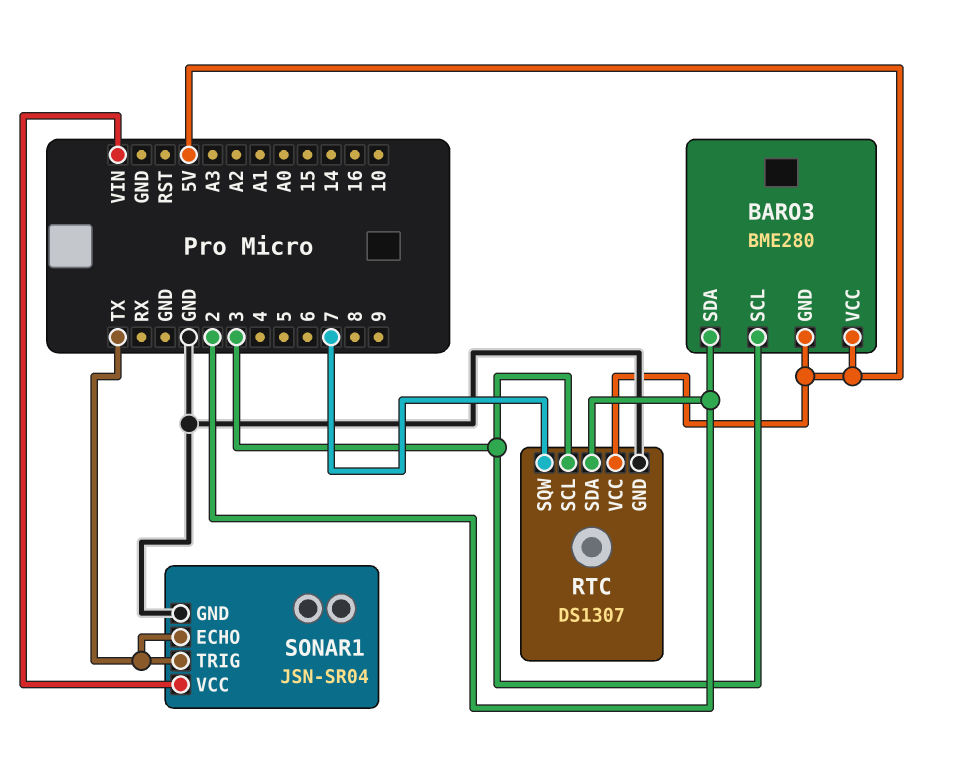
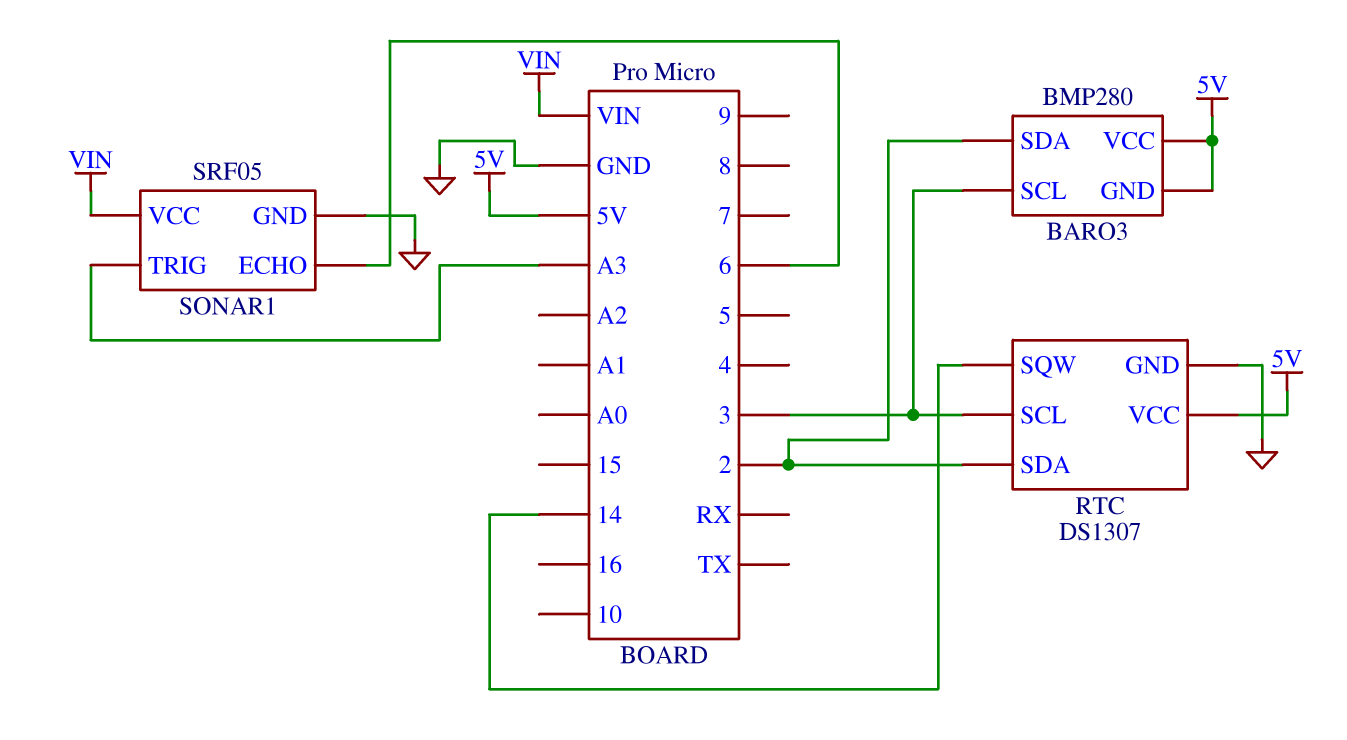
BARO3: BME280 -> BMP280
RTC pin SQW: 7 -> 14
SONAR1: JSN-SR04 -> SRF05
SONAR1 pin ECHO: TX -> 6
SONAR1 pin TRIG: TX -> A3

